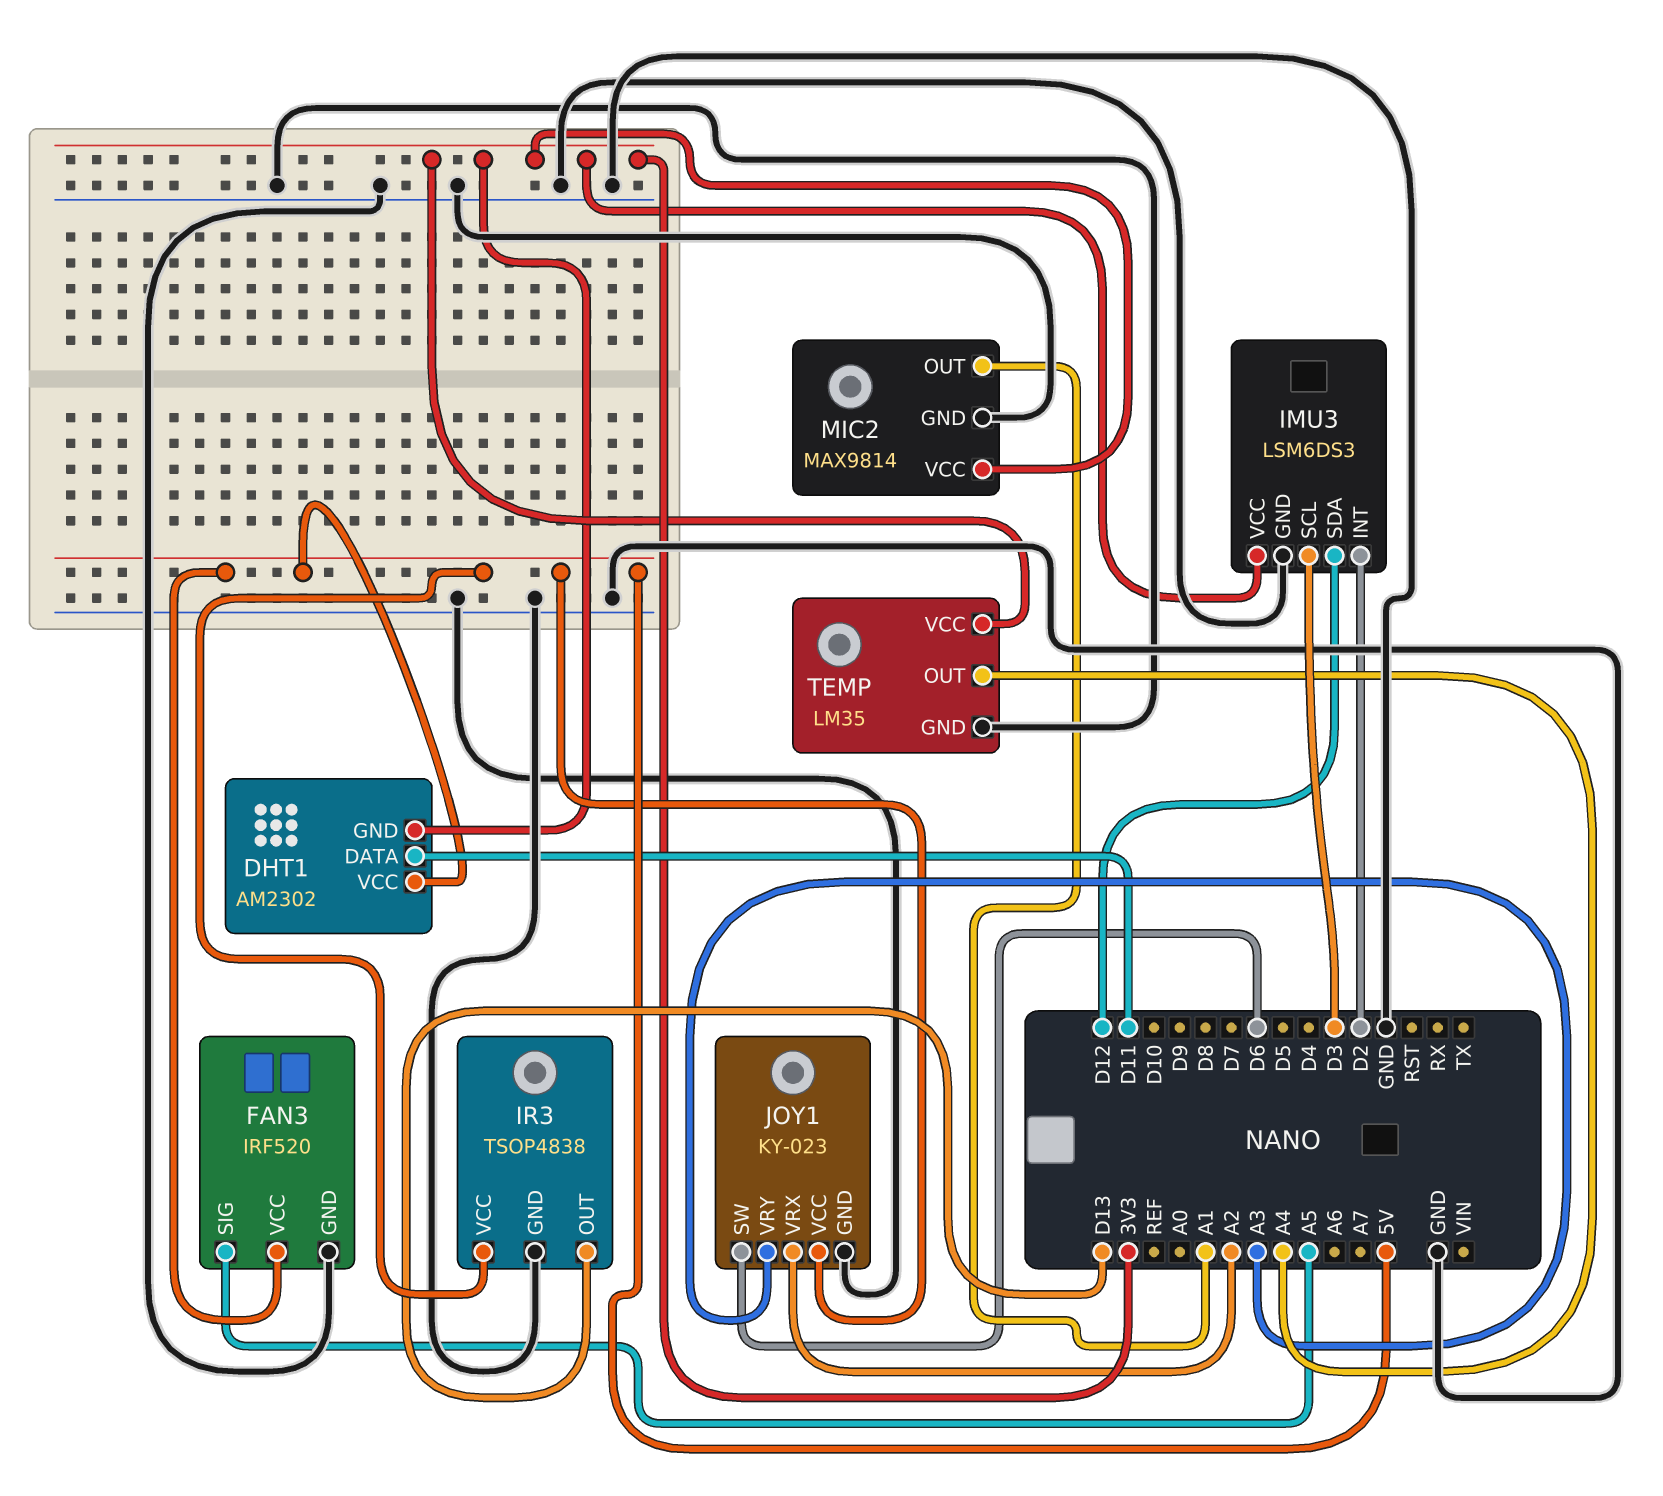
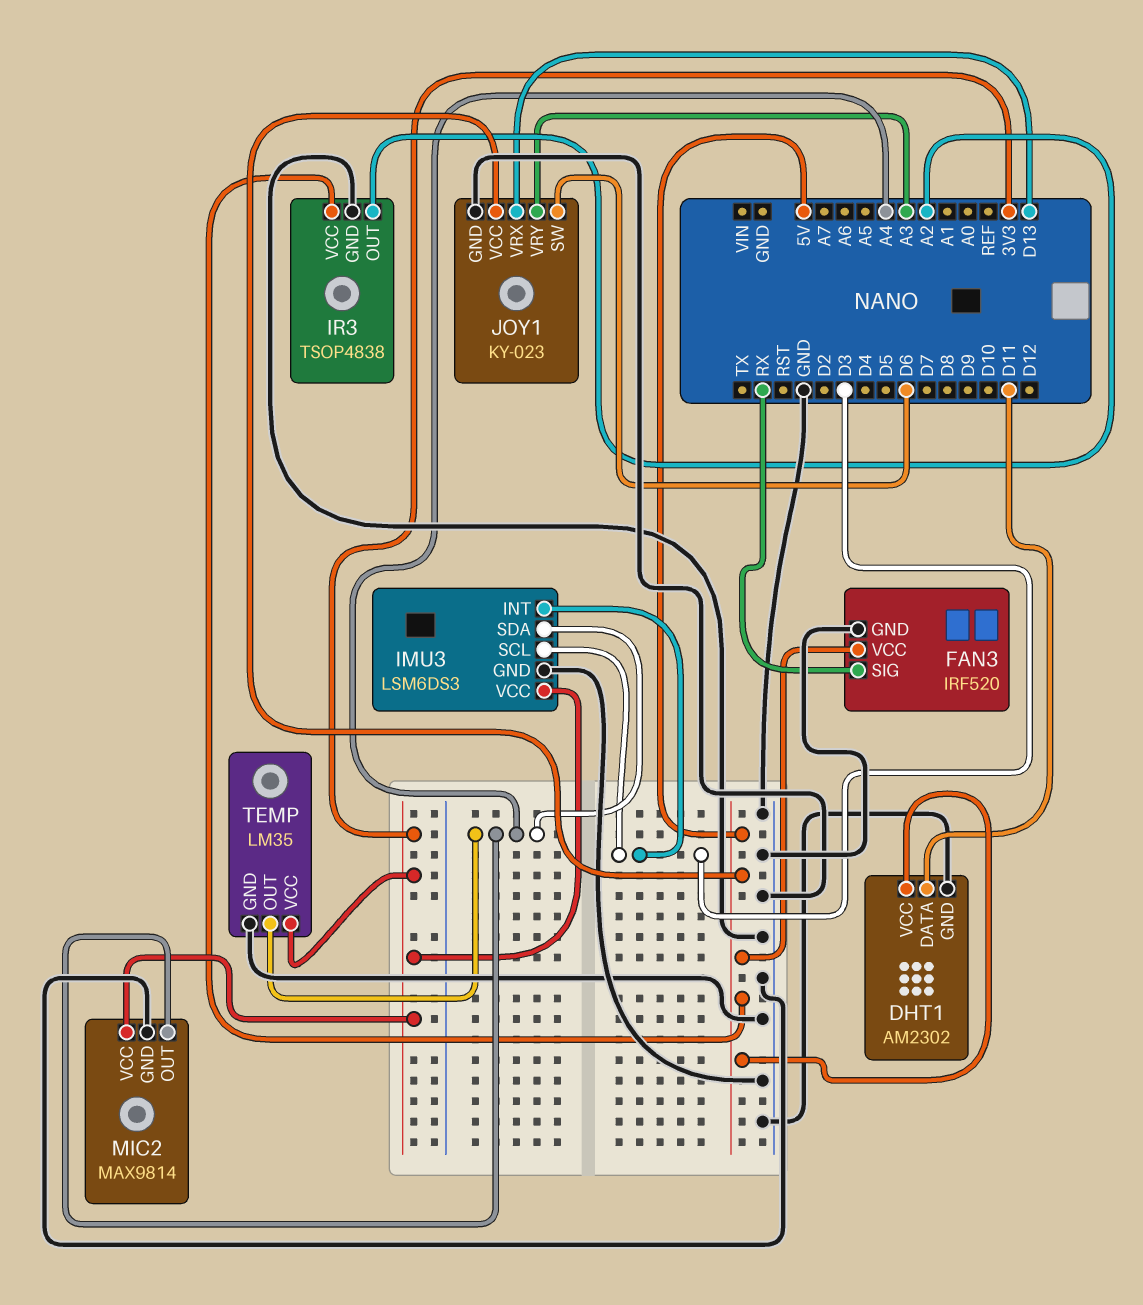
DHT1 pin GND: 3V3 -> GND
FAN3 pin SIG: A5 -> RX
IMU3 pin INT: D2 -> D3
IMU3 pin SDA: D12 -> A4
IR3 pin OUT: D13 -> A2
JOY1 pin VRX: A2 -> D13
MIC2 pin OUT: A1 -> A4

